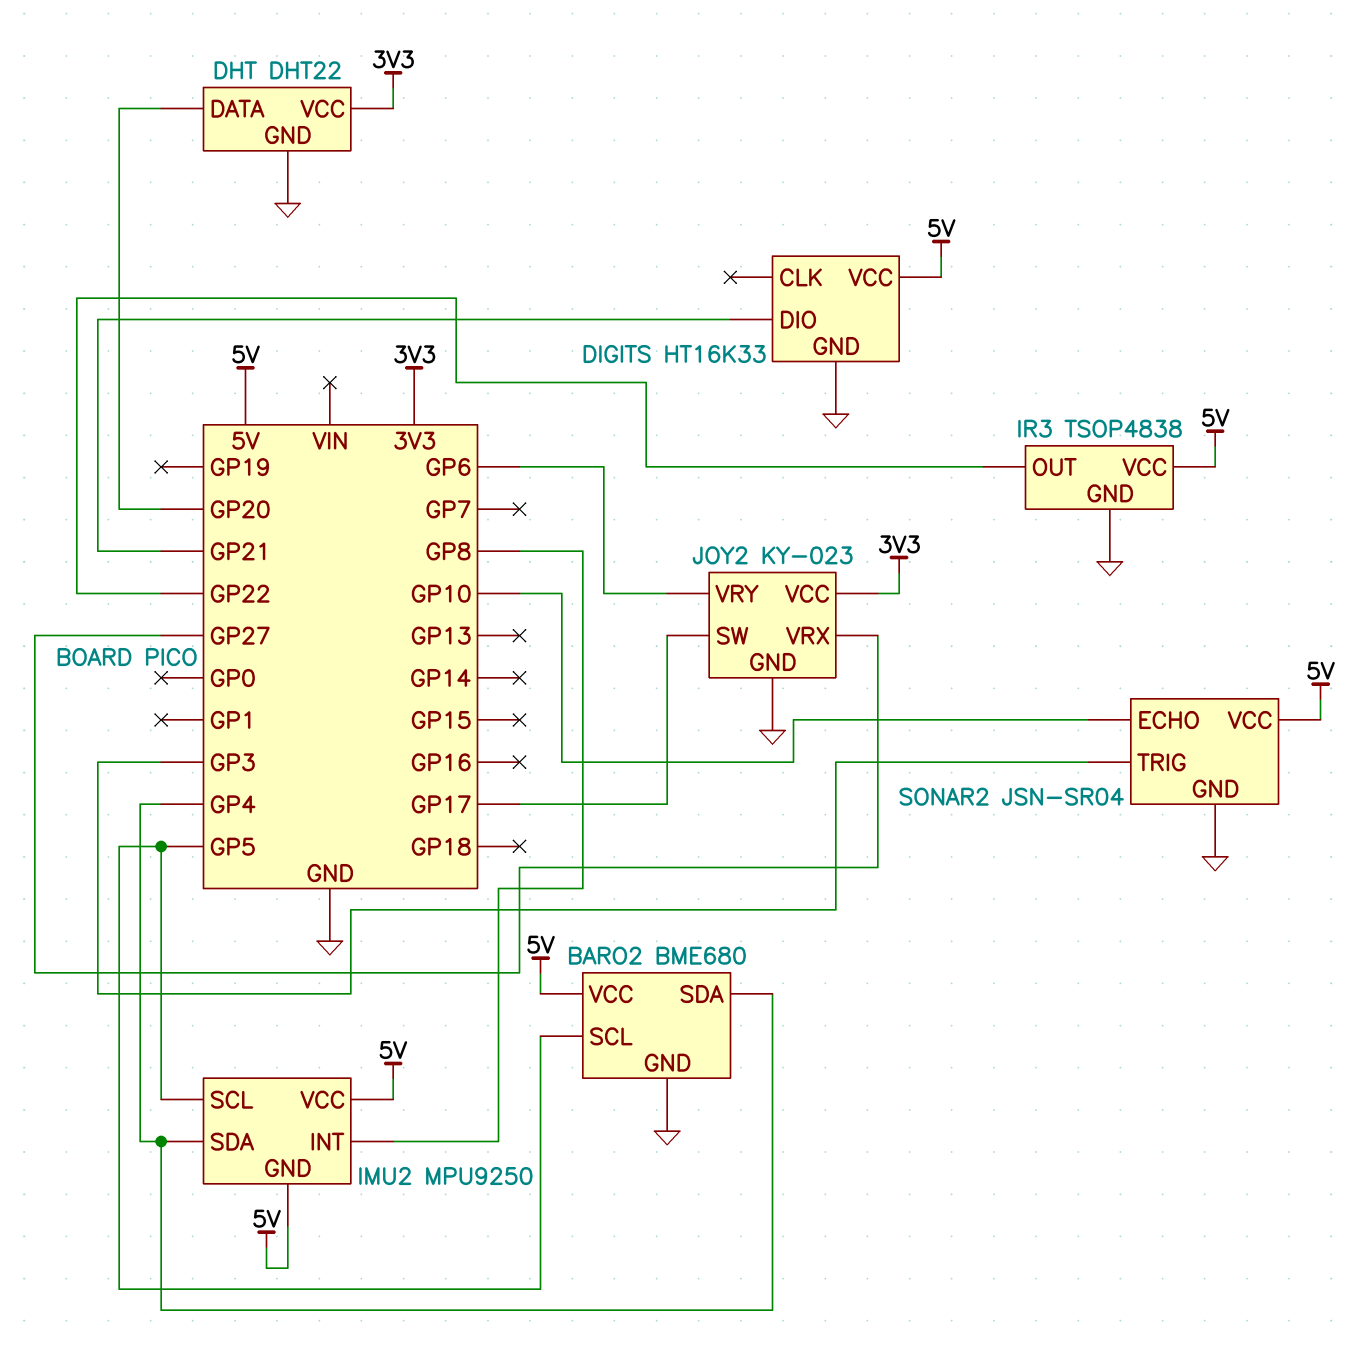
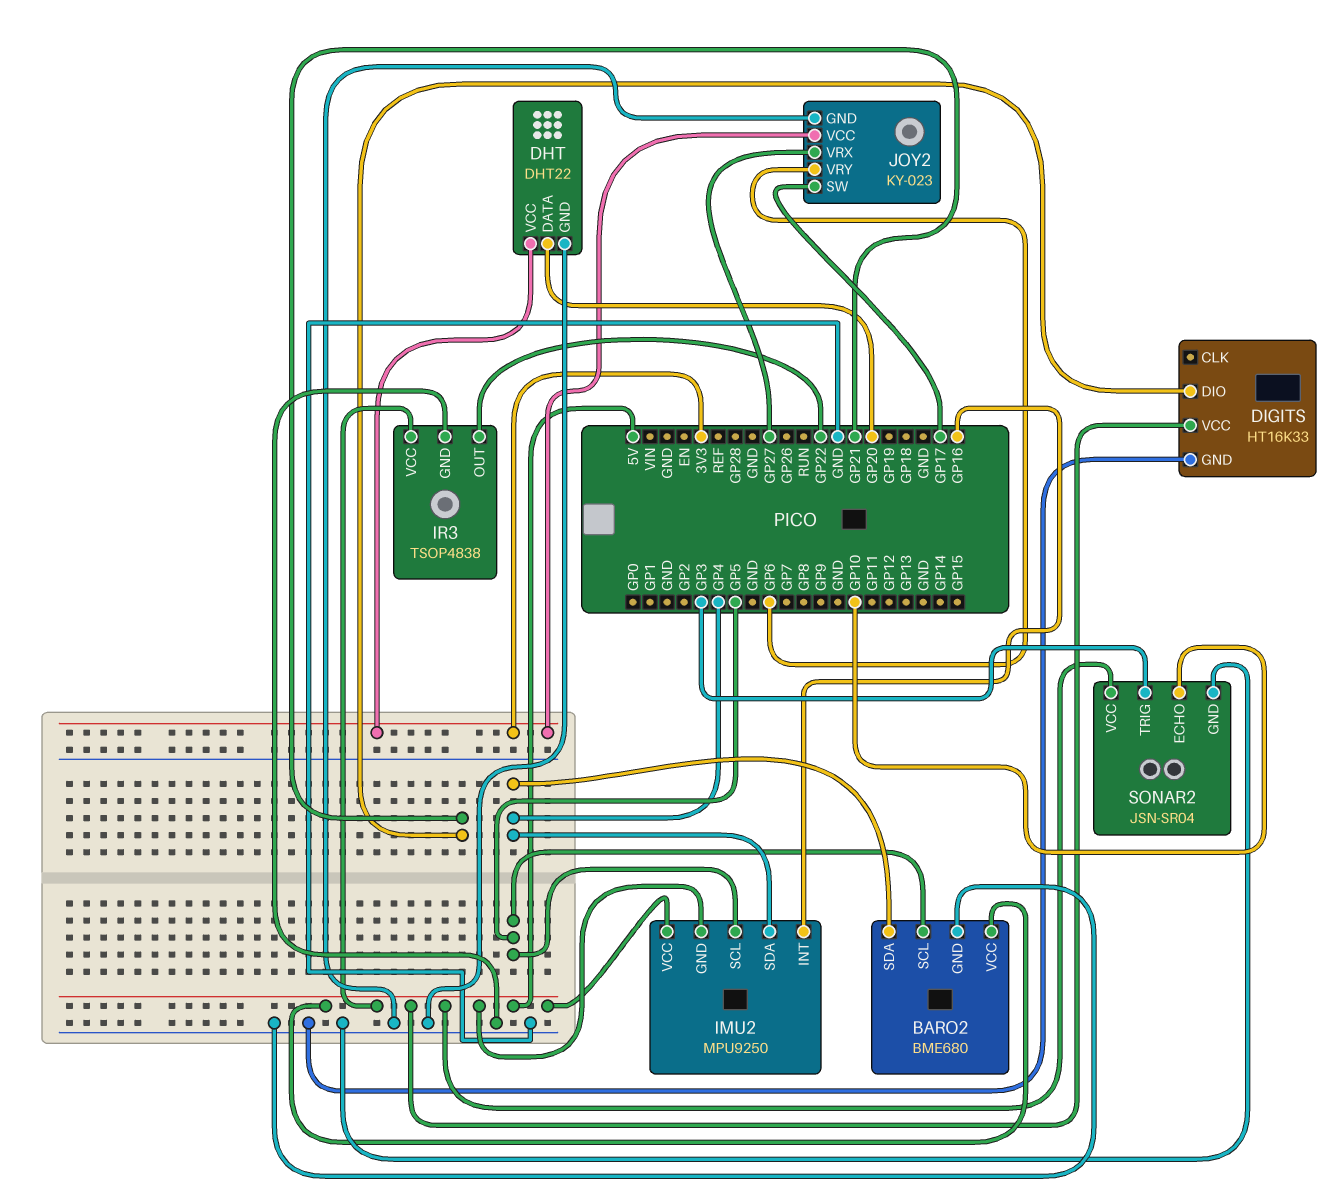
IMU2 pin INT: GP8 -> GP16

